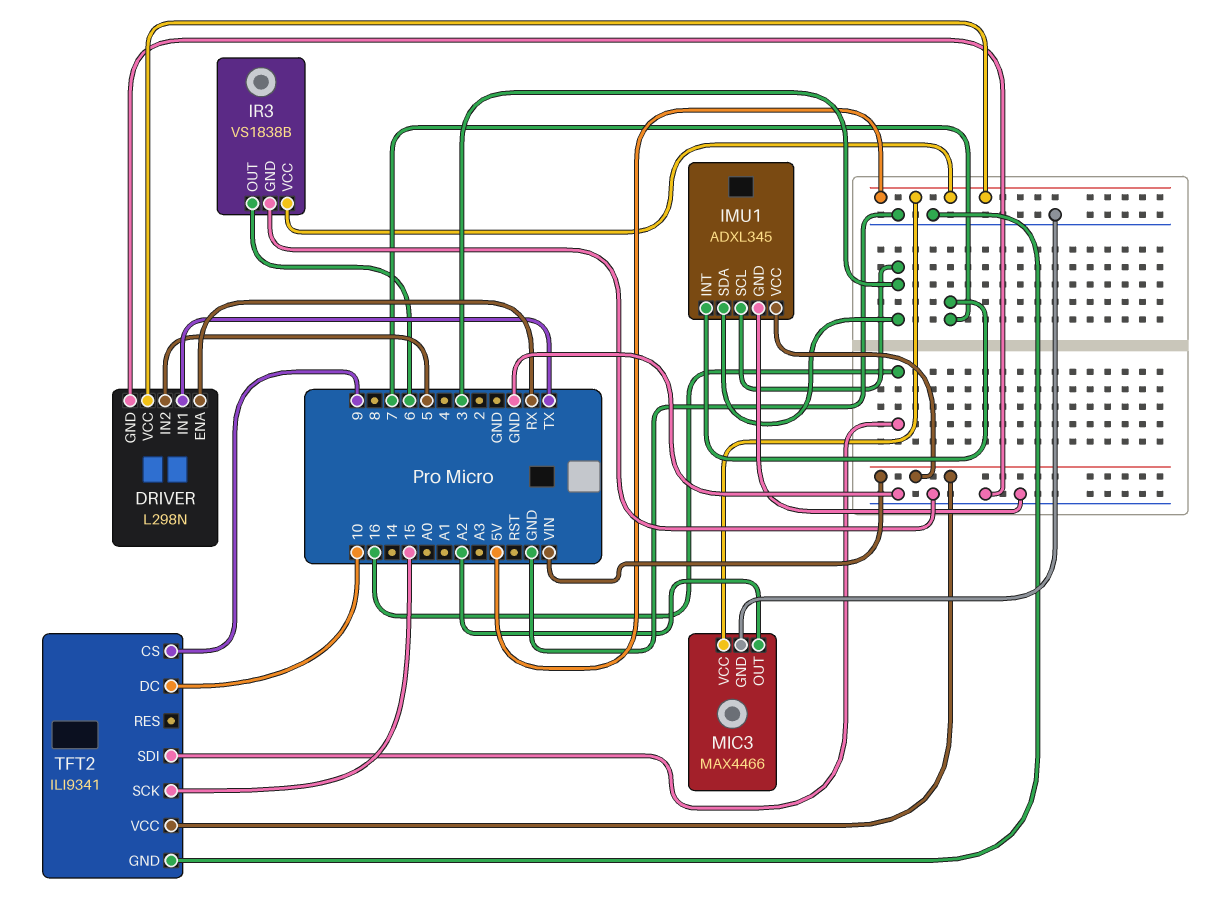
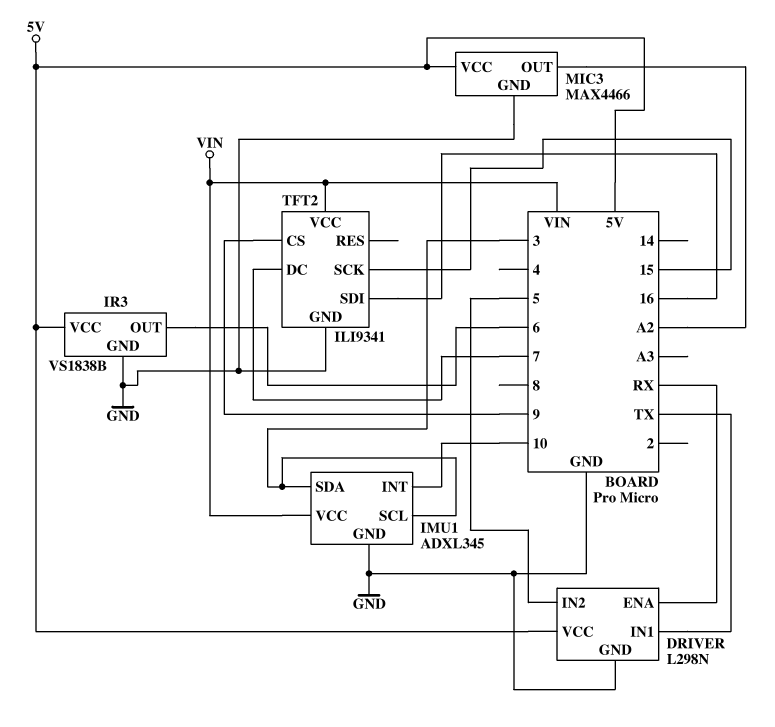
IMU1 pin INT: 7 -> 10
TFT2 pin DC: 10 -> 7

